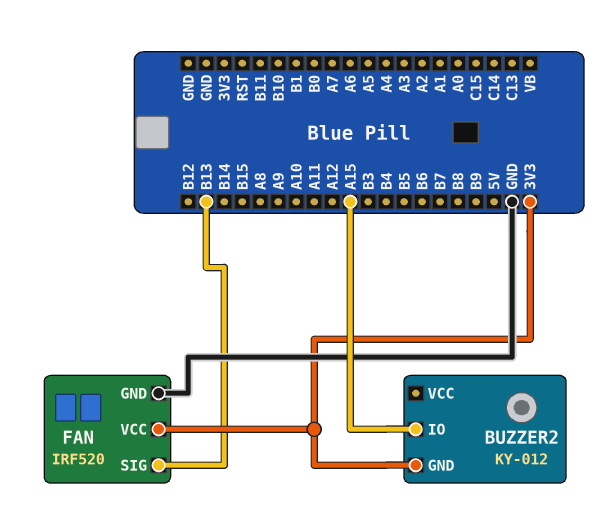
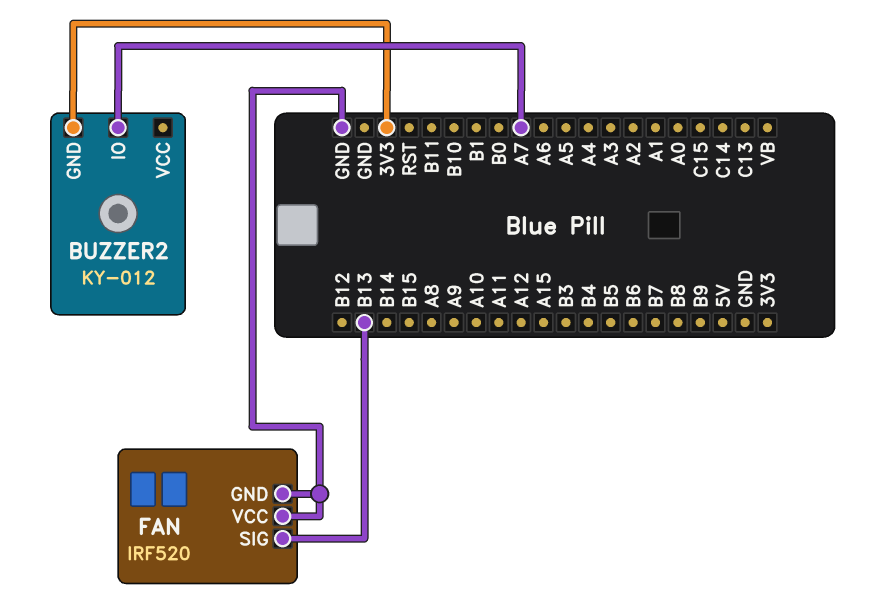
BUZZER2 pin IO: A15 -> A7
FAN pin VCC: 3V3 -> GND

